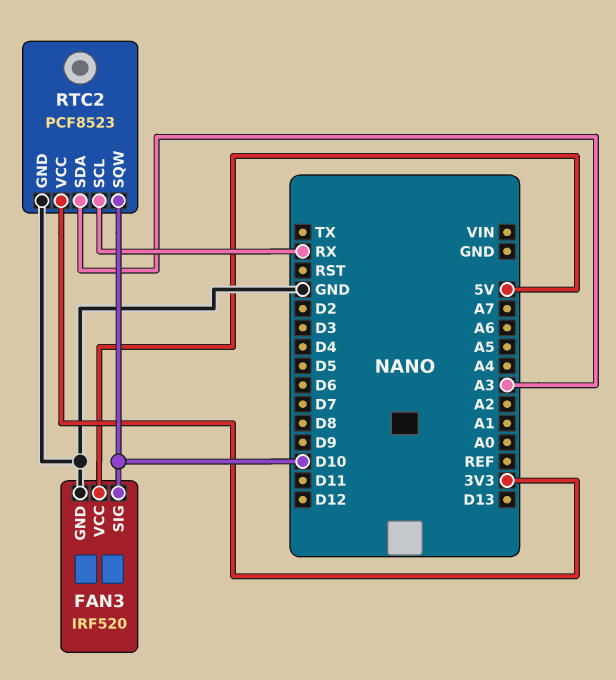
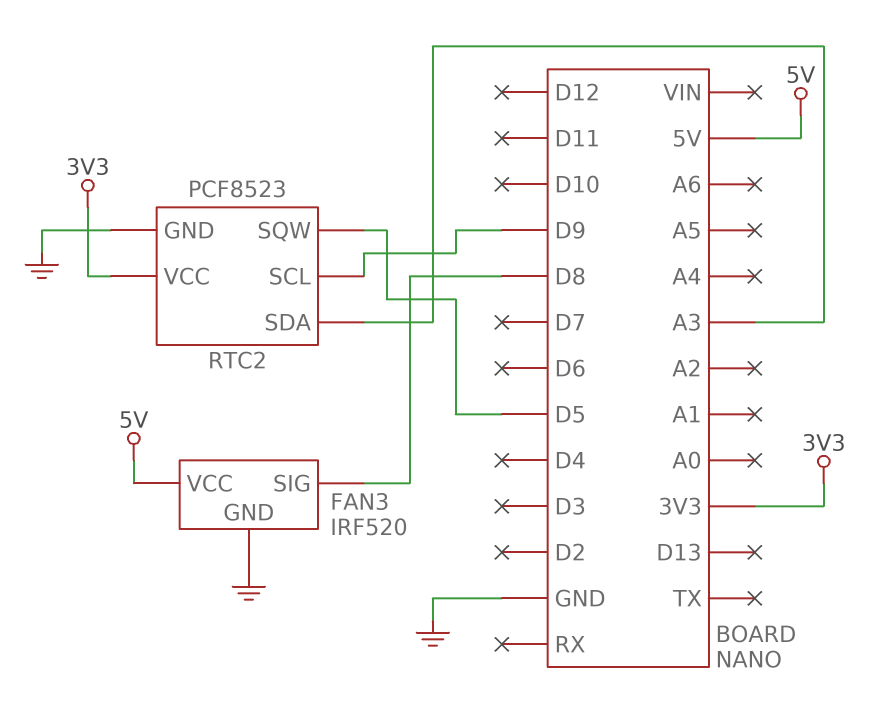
FAN3 pin SIG: D10 -> D8
RTC2 pin SCL: RX -> D9
RTC2 pin SQW: D10 -> D5

